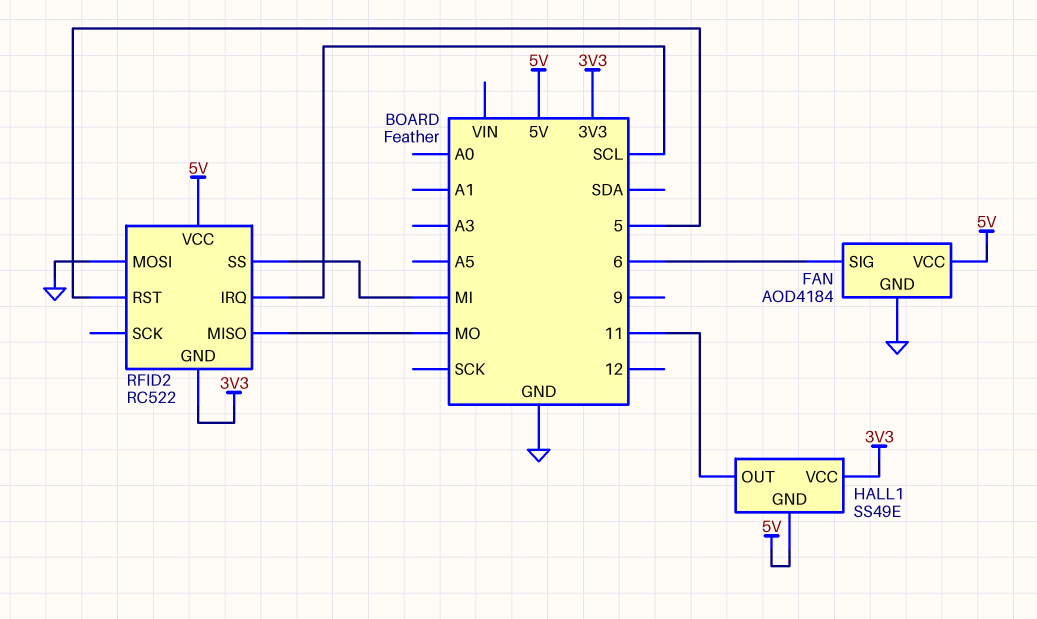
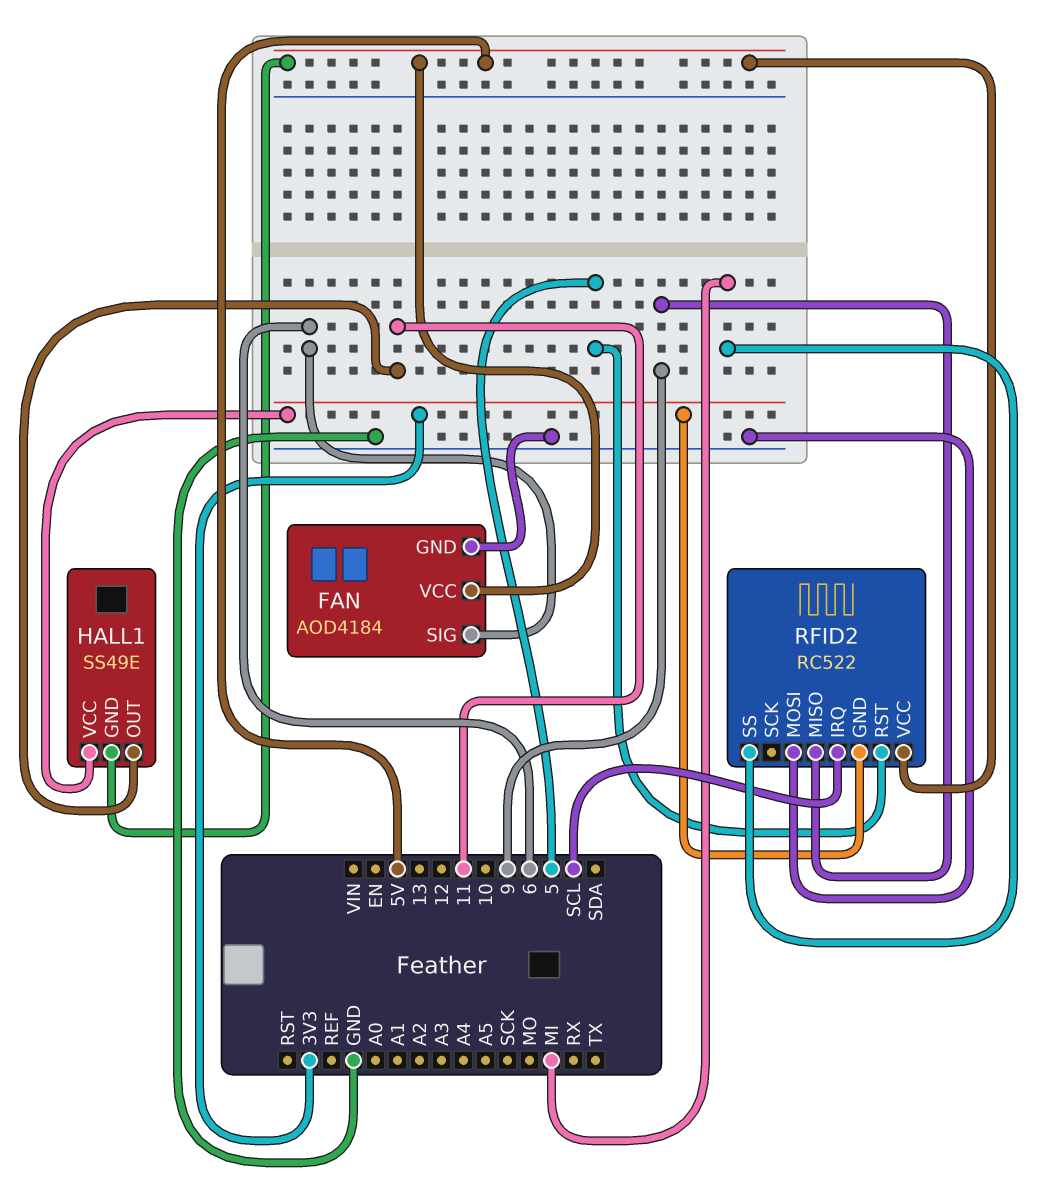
RFID2 pin MISO: MO -> 9

